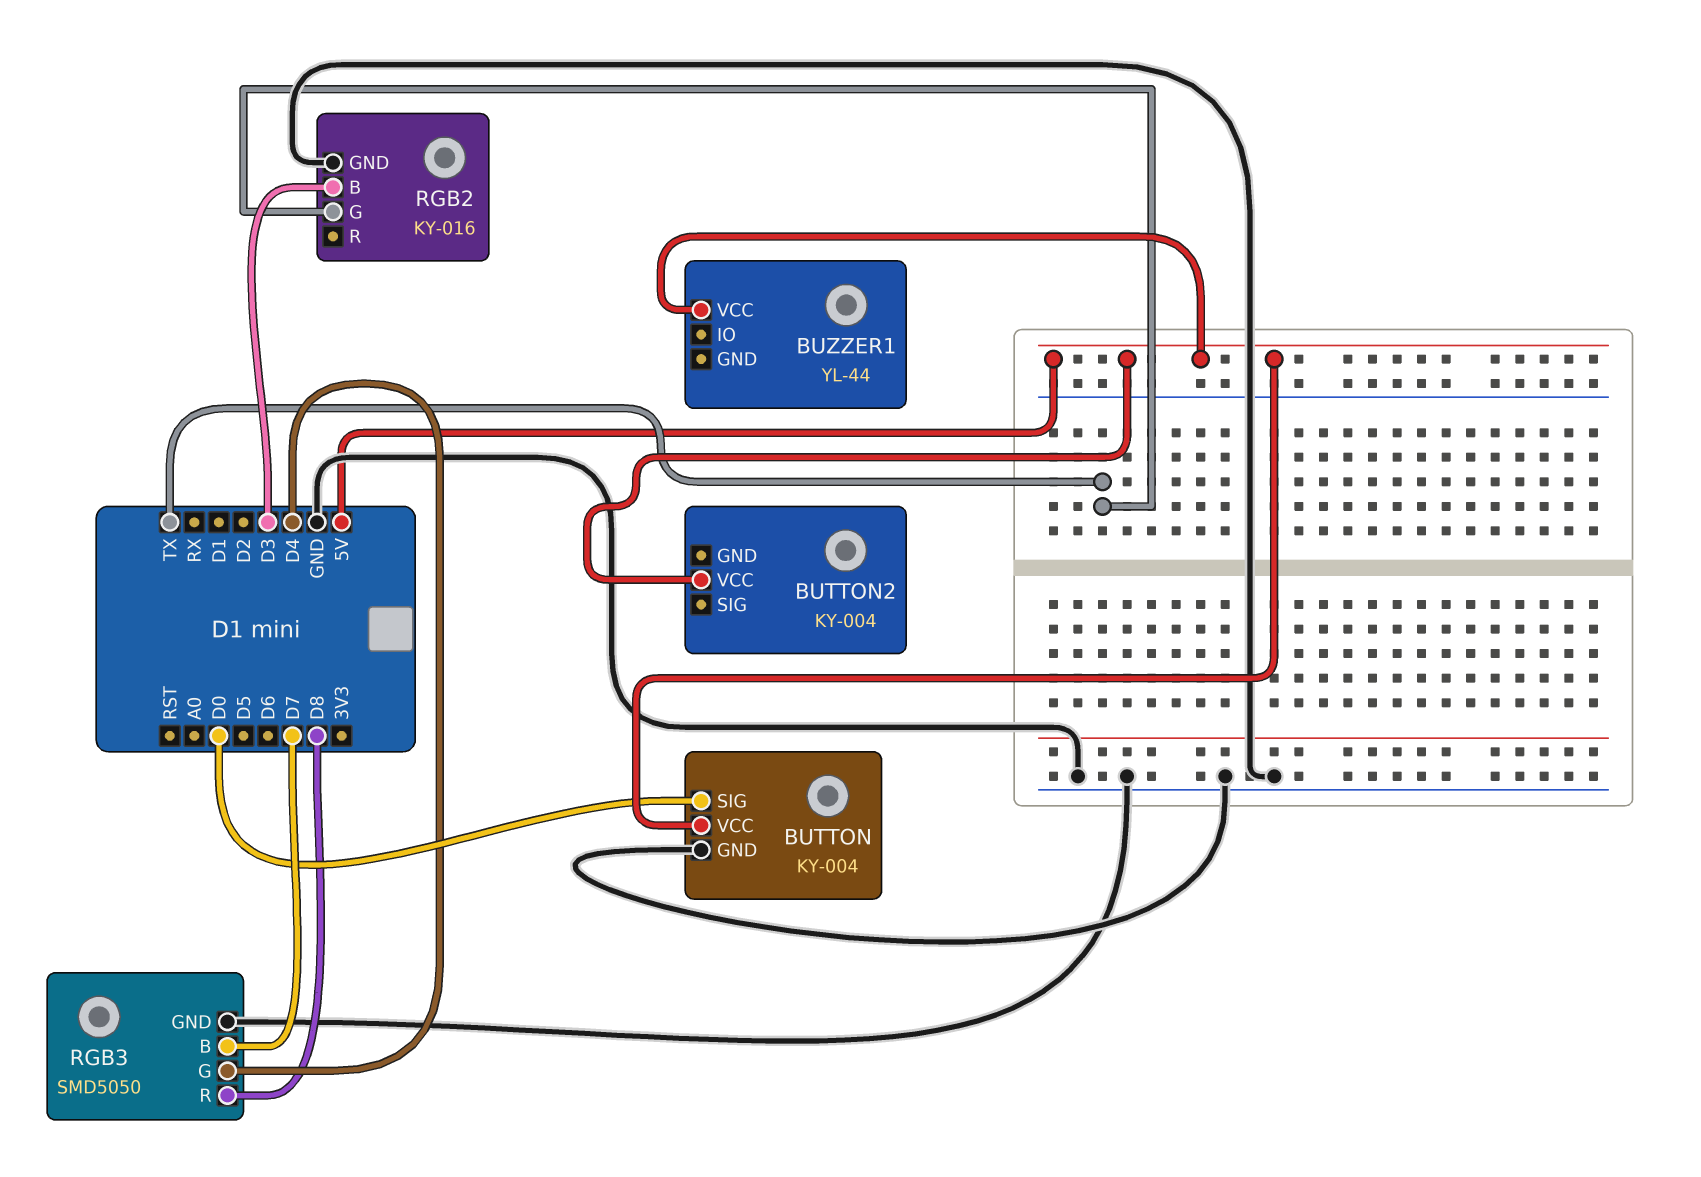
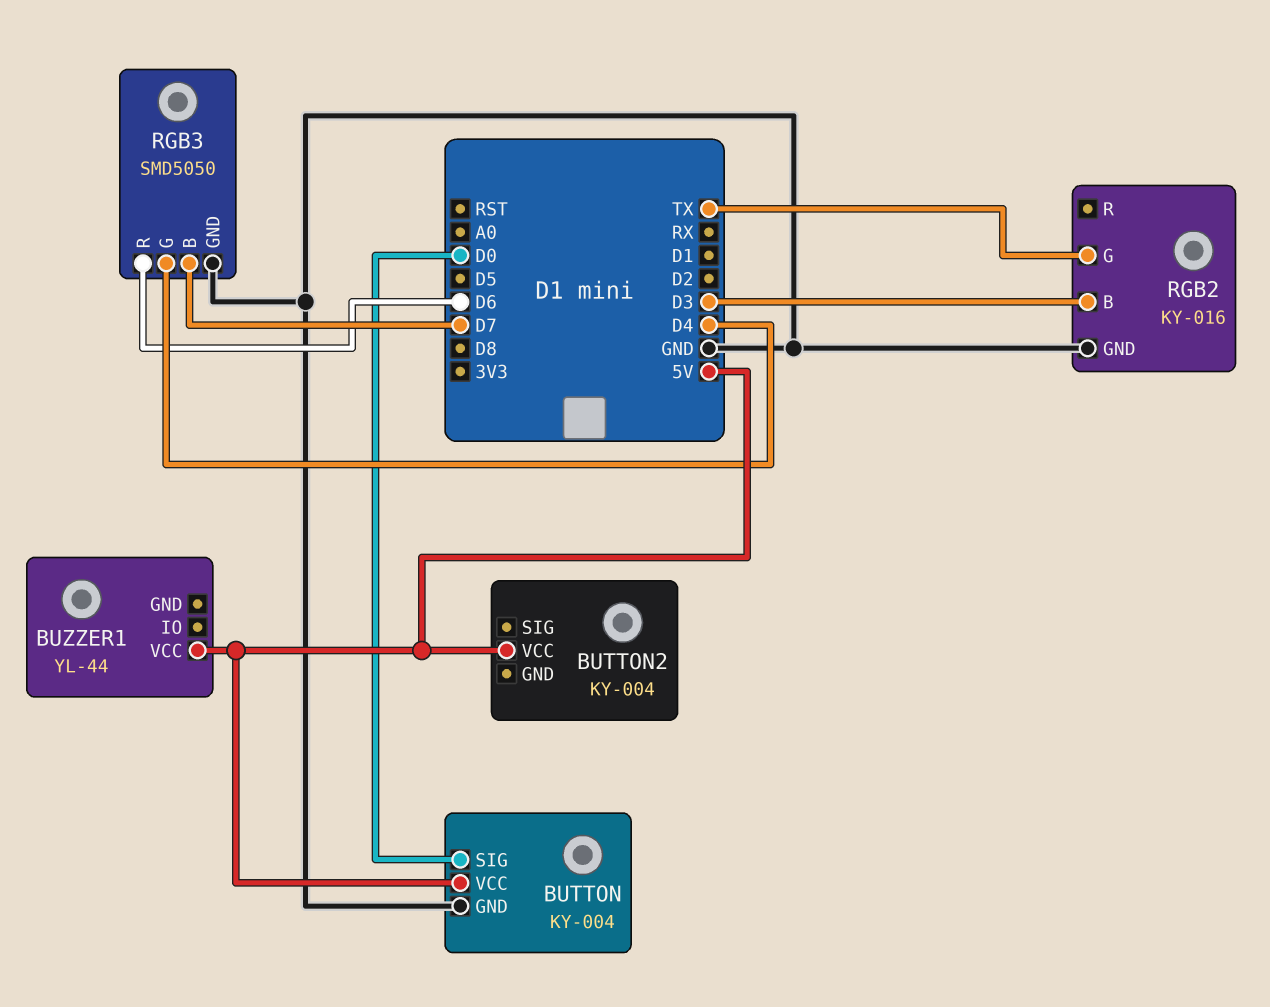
RGB3 pin R: D8 -> D6

